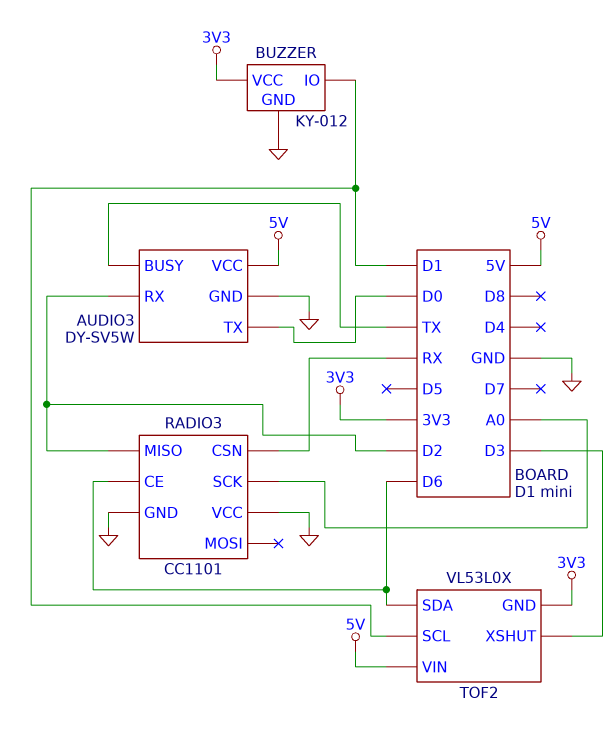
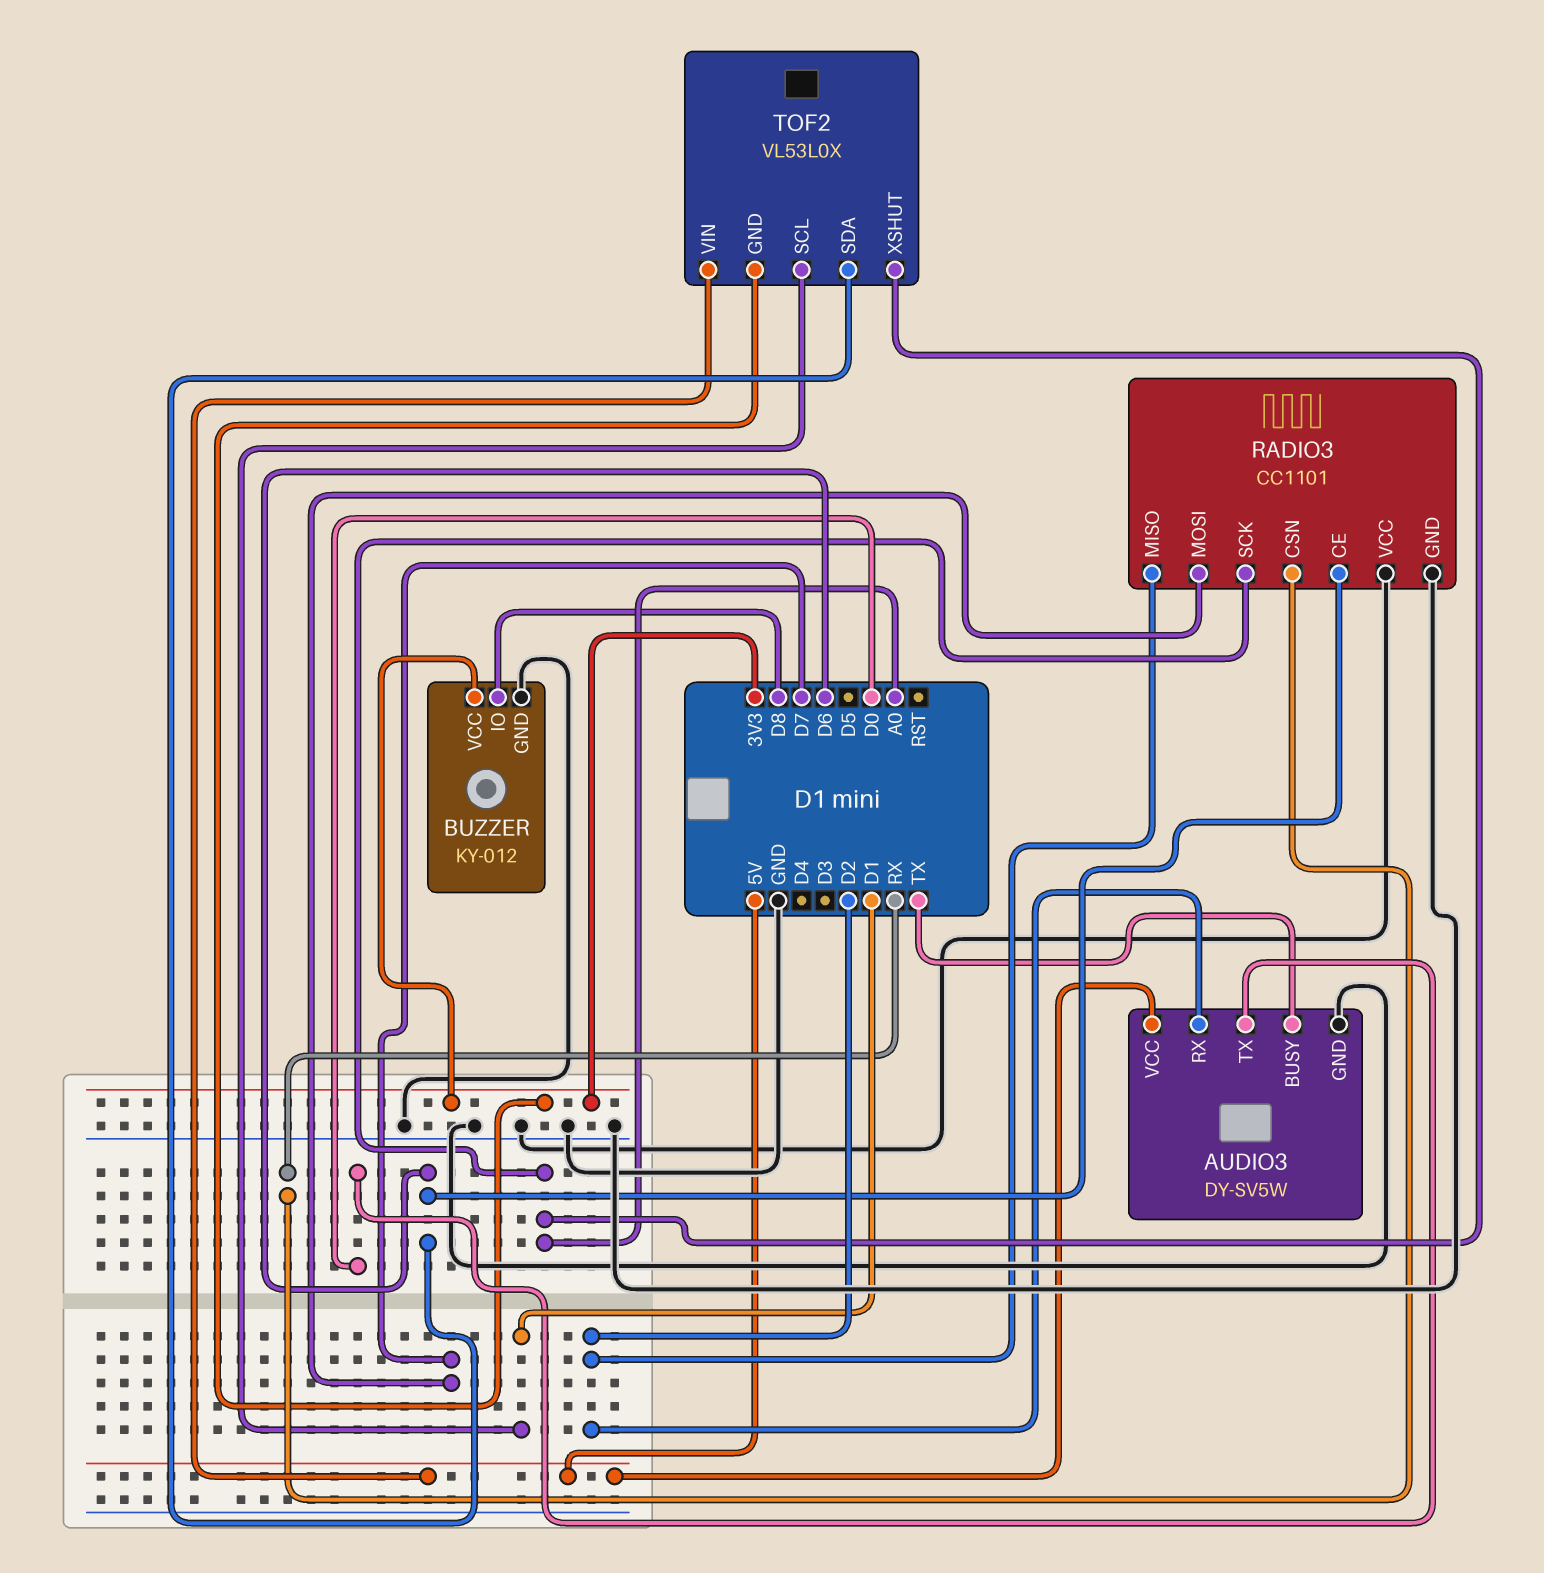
BUZZER pin IO: D1 -> D8
RADIO3 pin MOSI: none -> D7
TOF2 pin XSHUT: D3 -> A0

